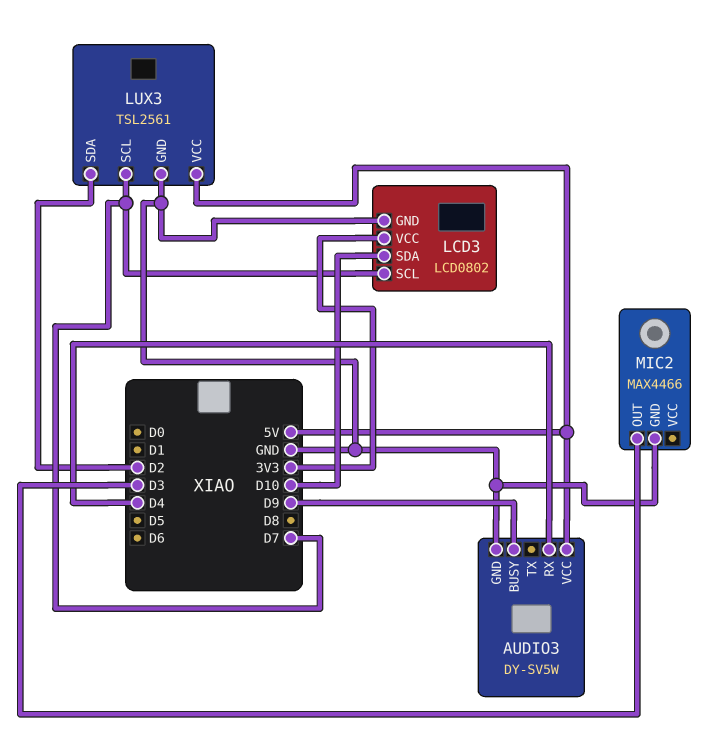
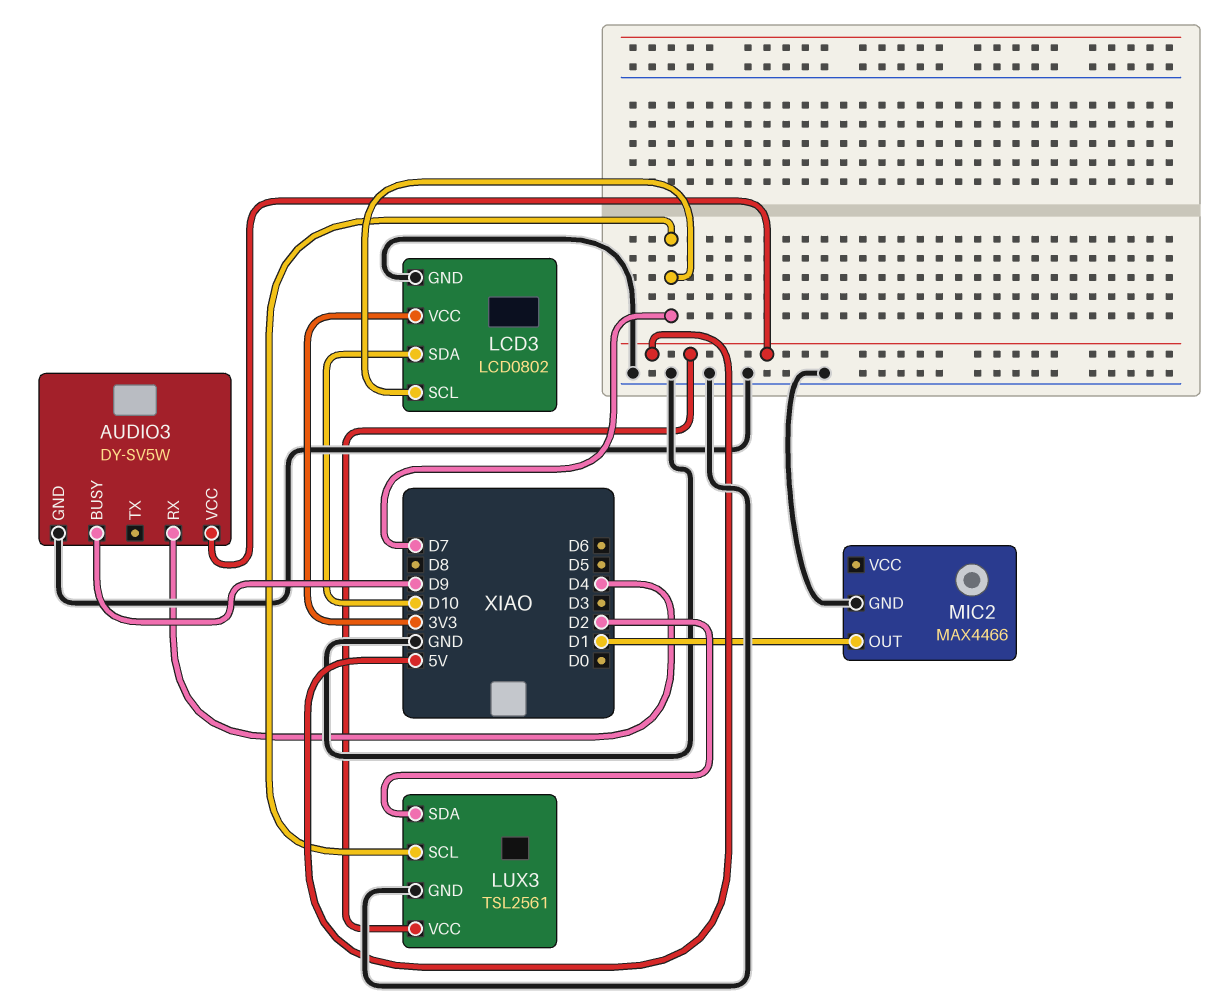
MIC2 pin OUT: D3 -> D1

